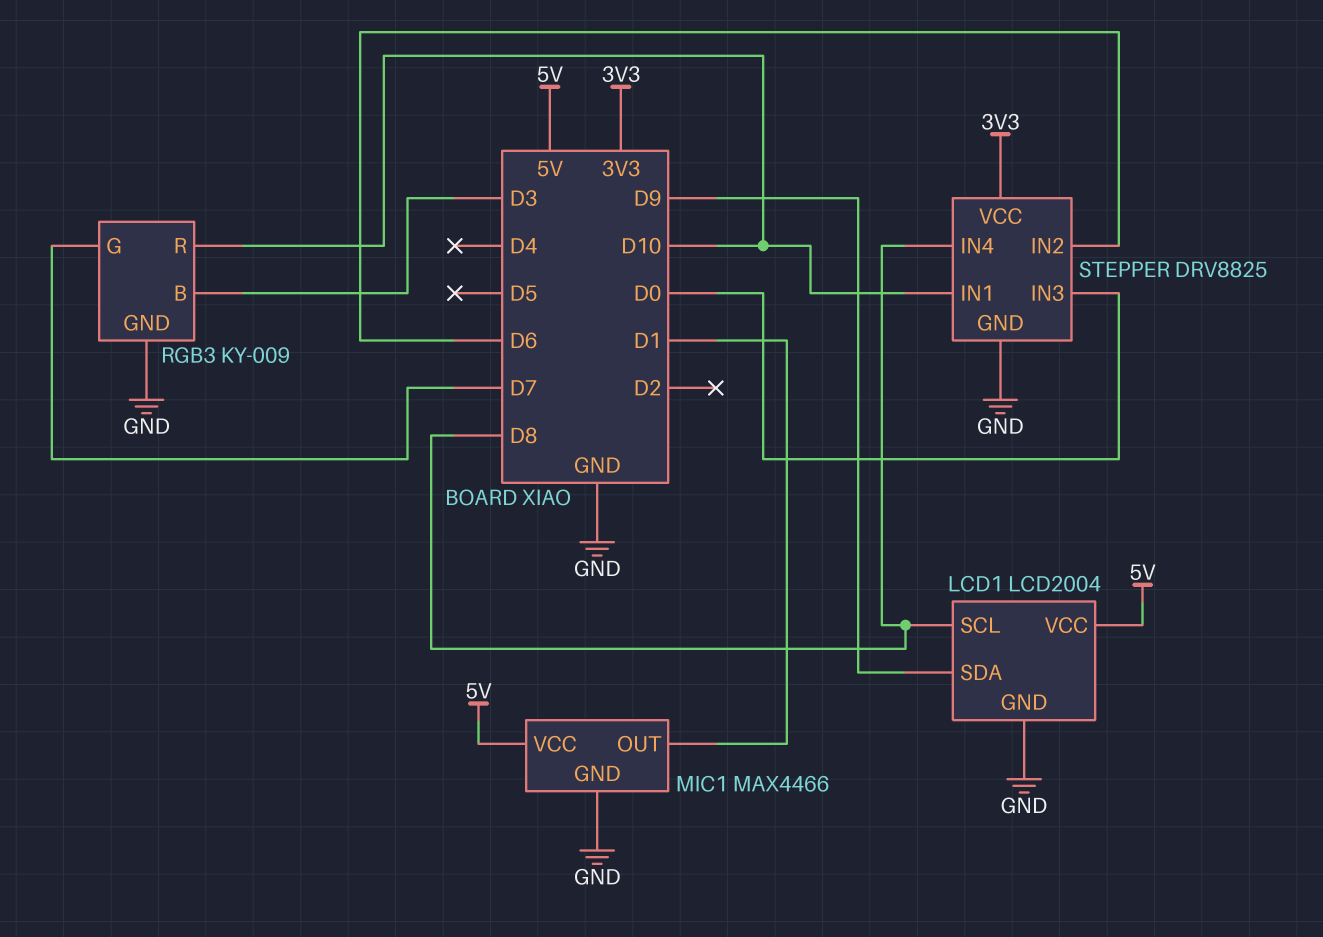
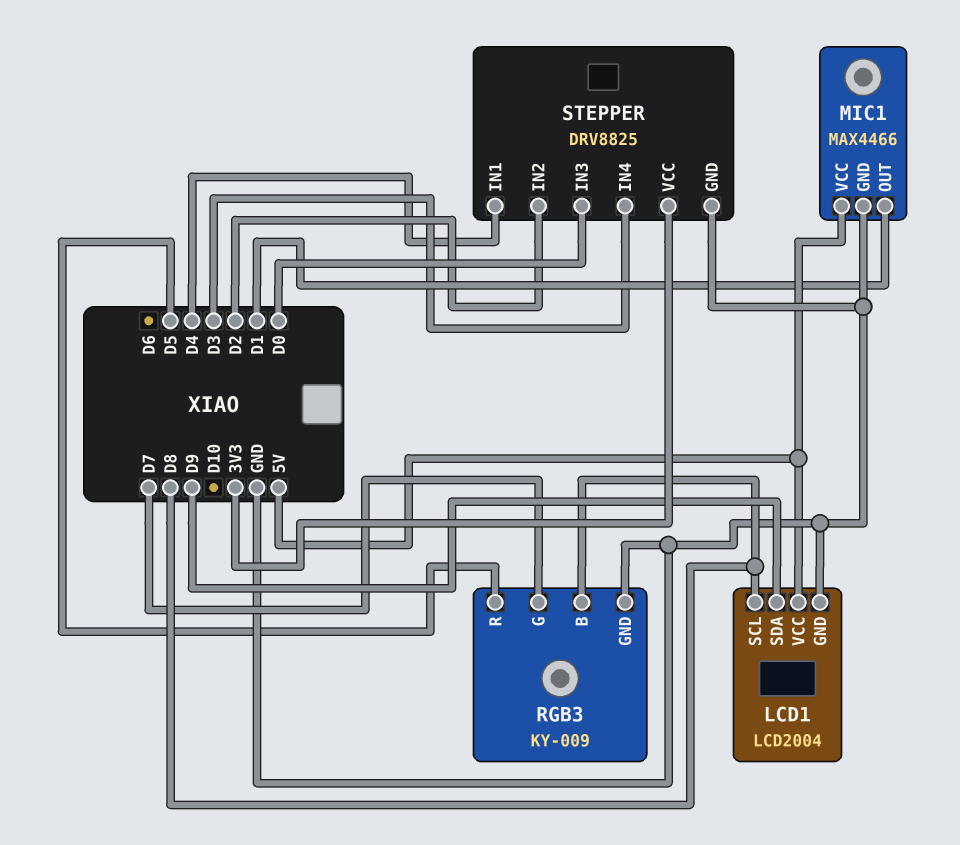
RGB3 pin B: D3 -> D8
RGB3 pin R: D10 -> D5
STEPPER pin IN1: D10 -> D4
STEPPER pin IN2: D6 -> D2
STEPPER pin IN4: D8 -> D3

